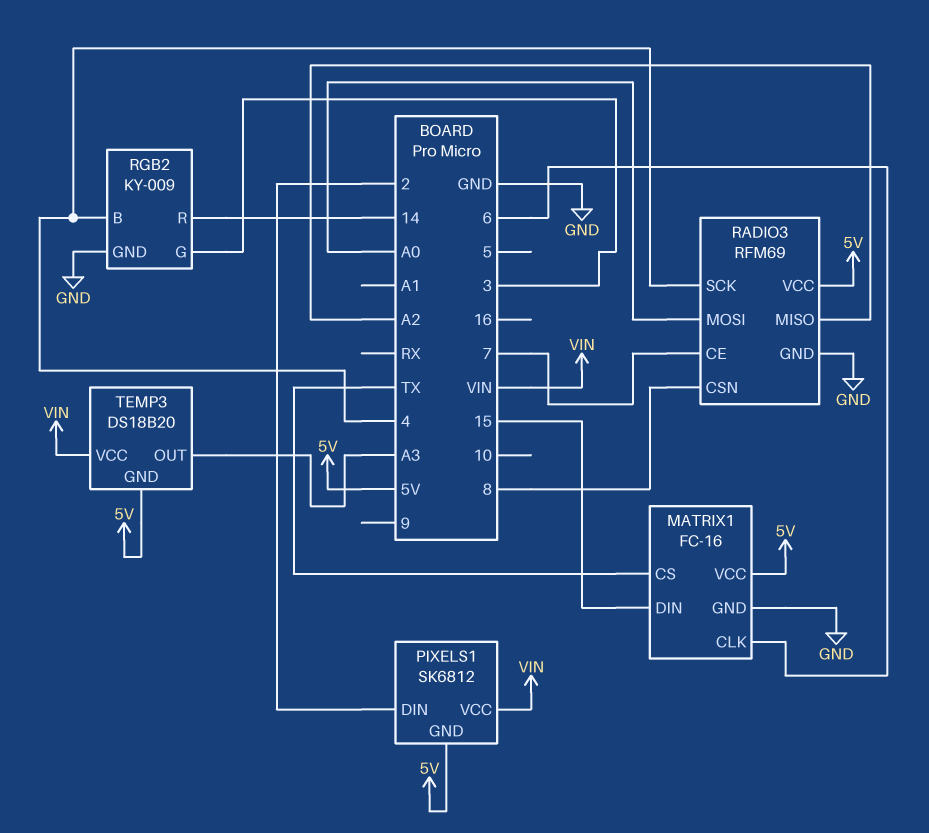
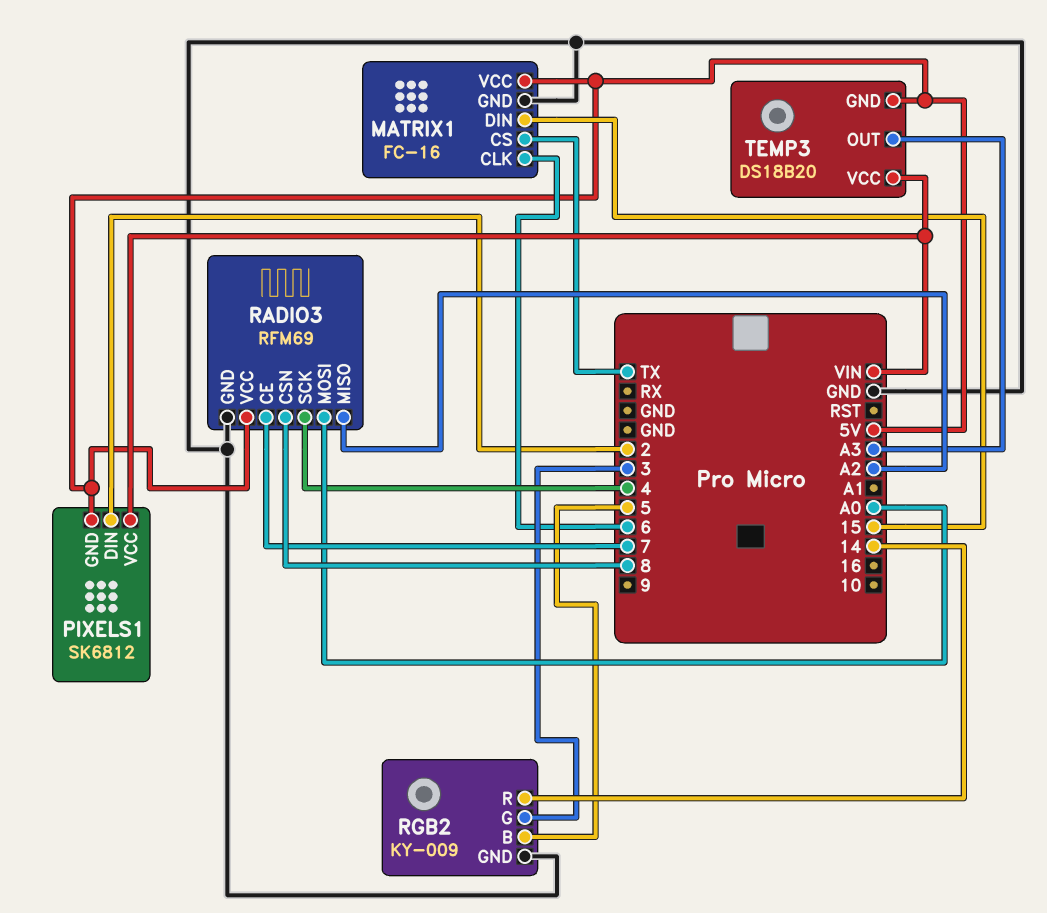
RGB2 pin B: 4 -> 5

